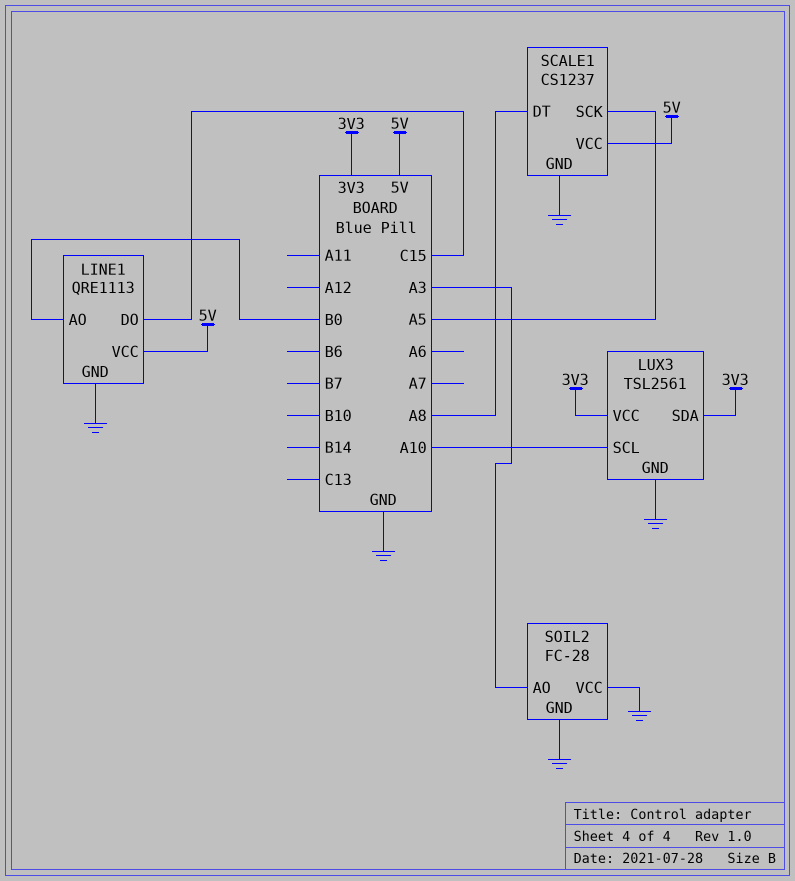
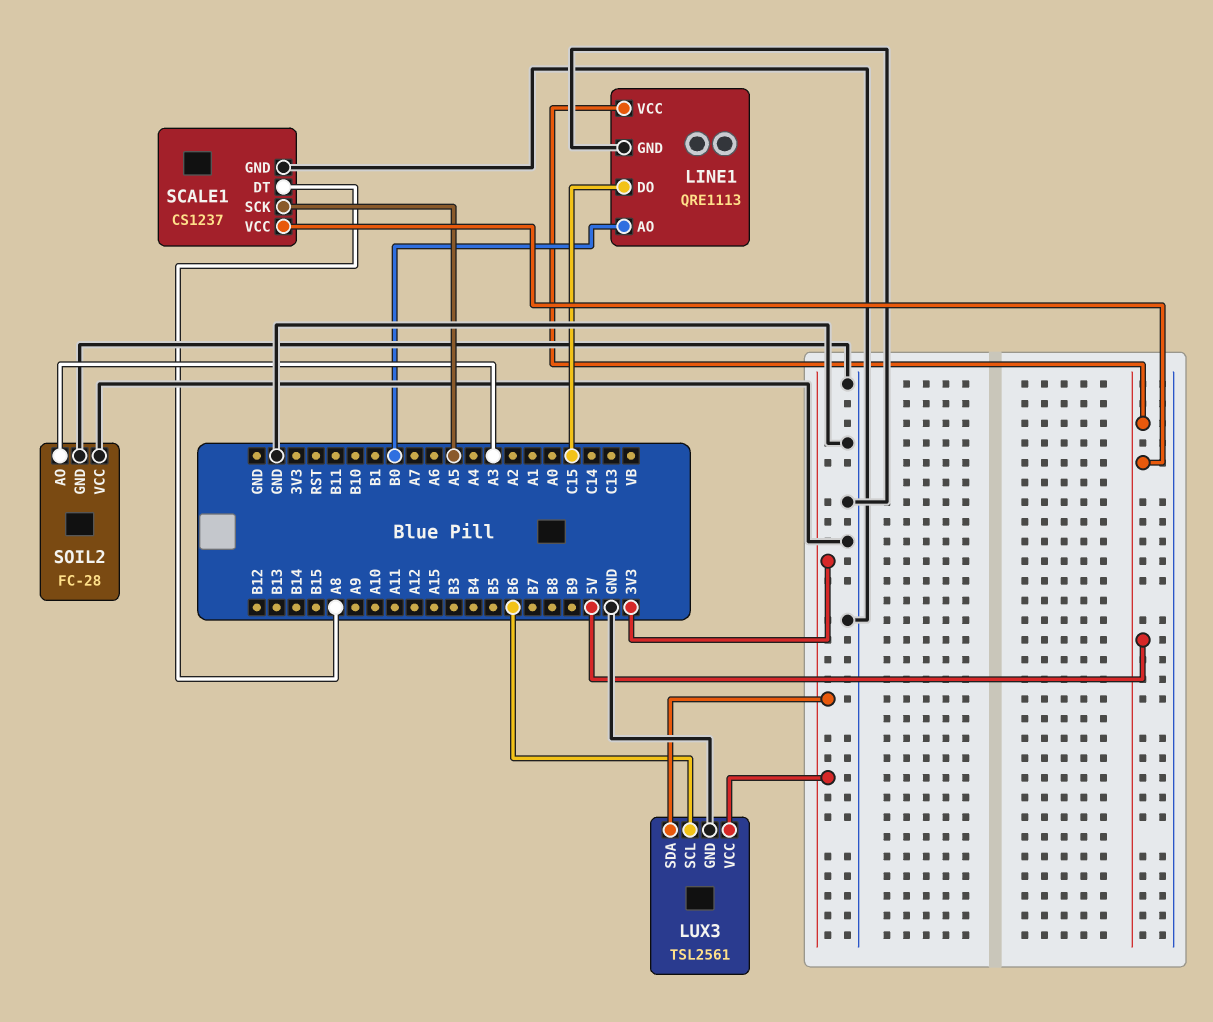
LUX3 pin SCL: A10 -> B6

